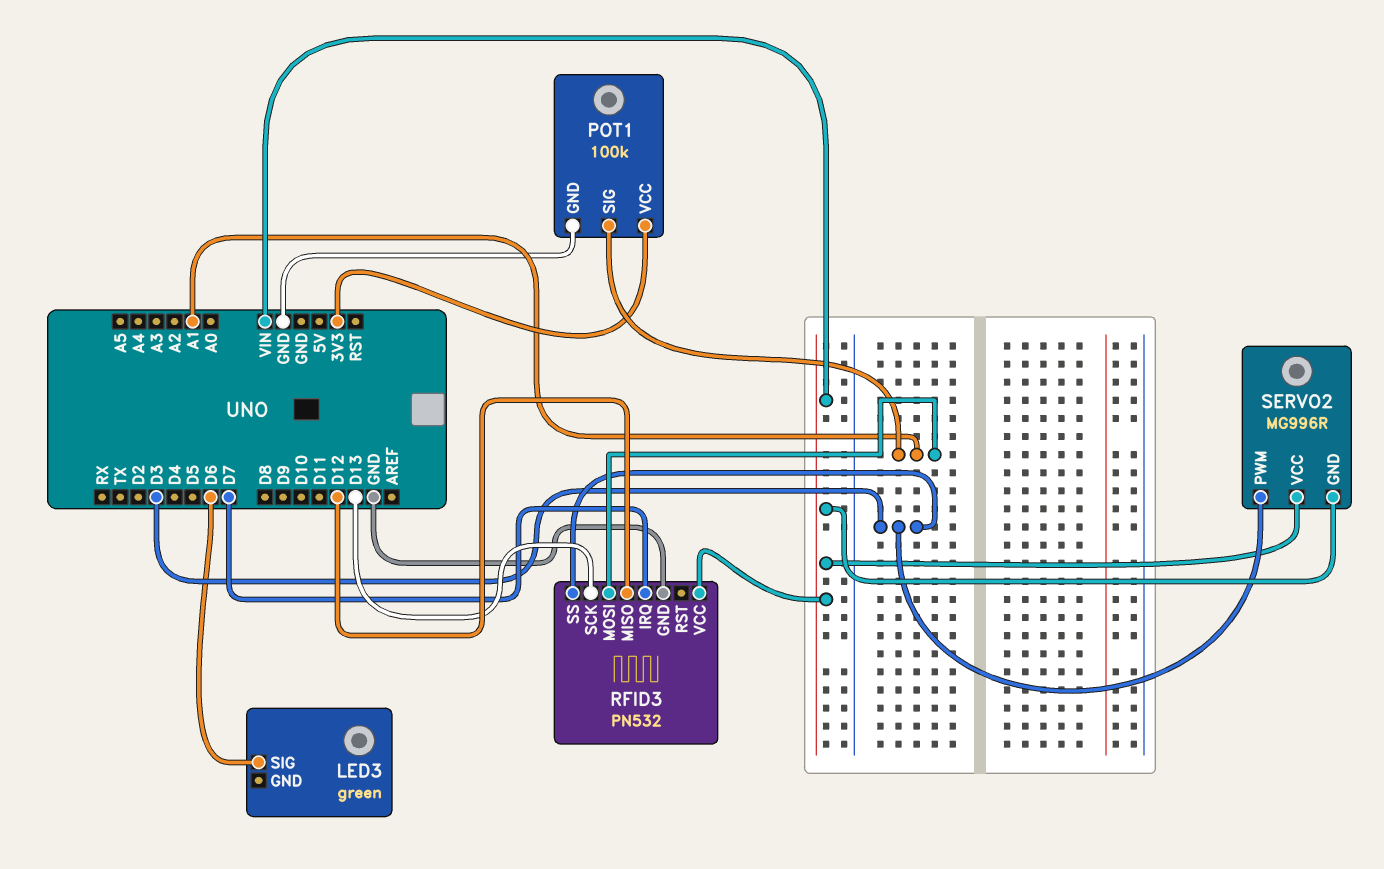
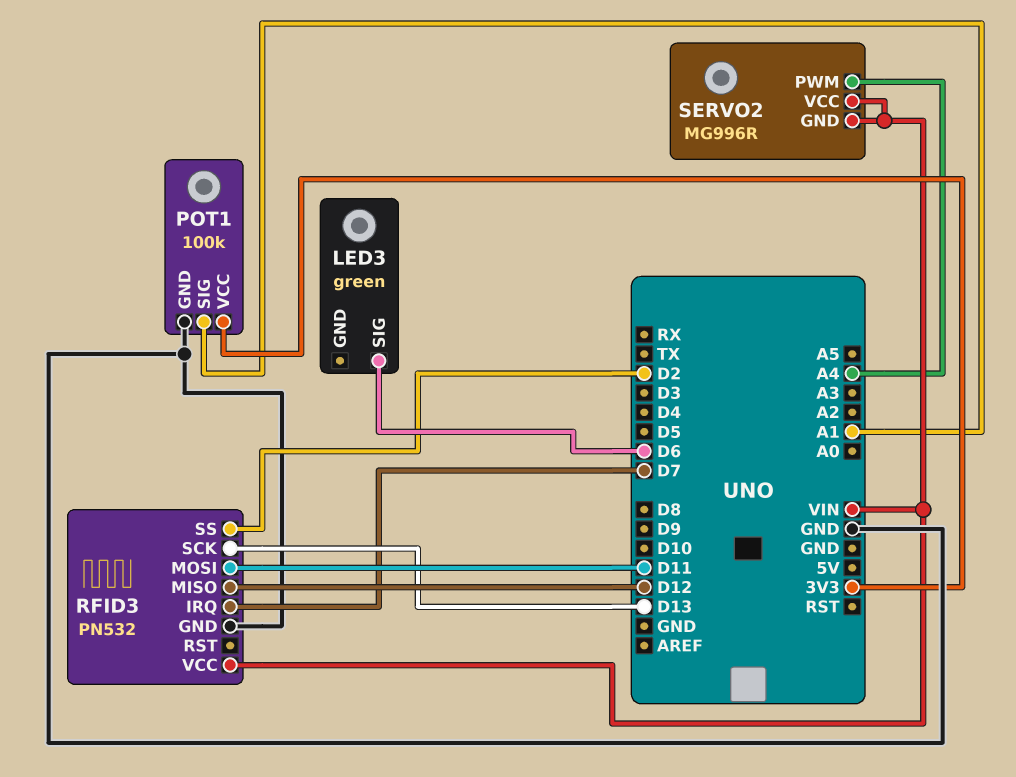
RFID3 pin MOSI: A1 -> D11
RFID3 pin SS: D3 -> D2
SERVO2 pin PWM: D3 -> A4

